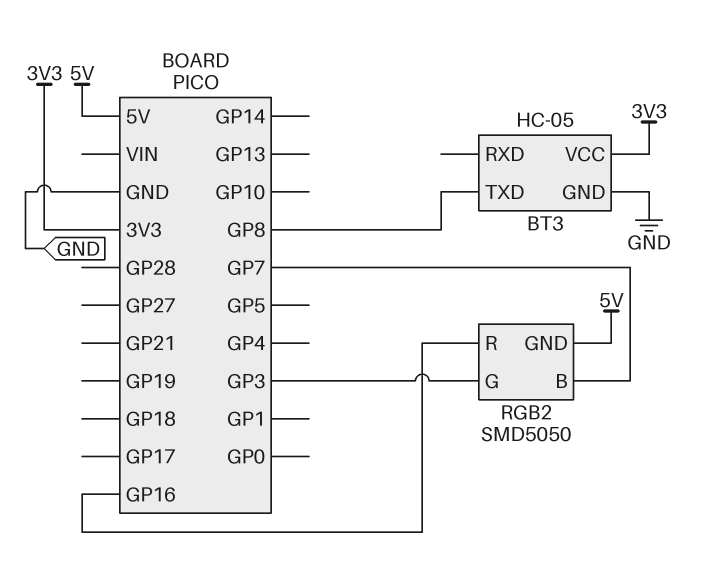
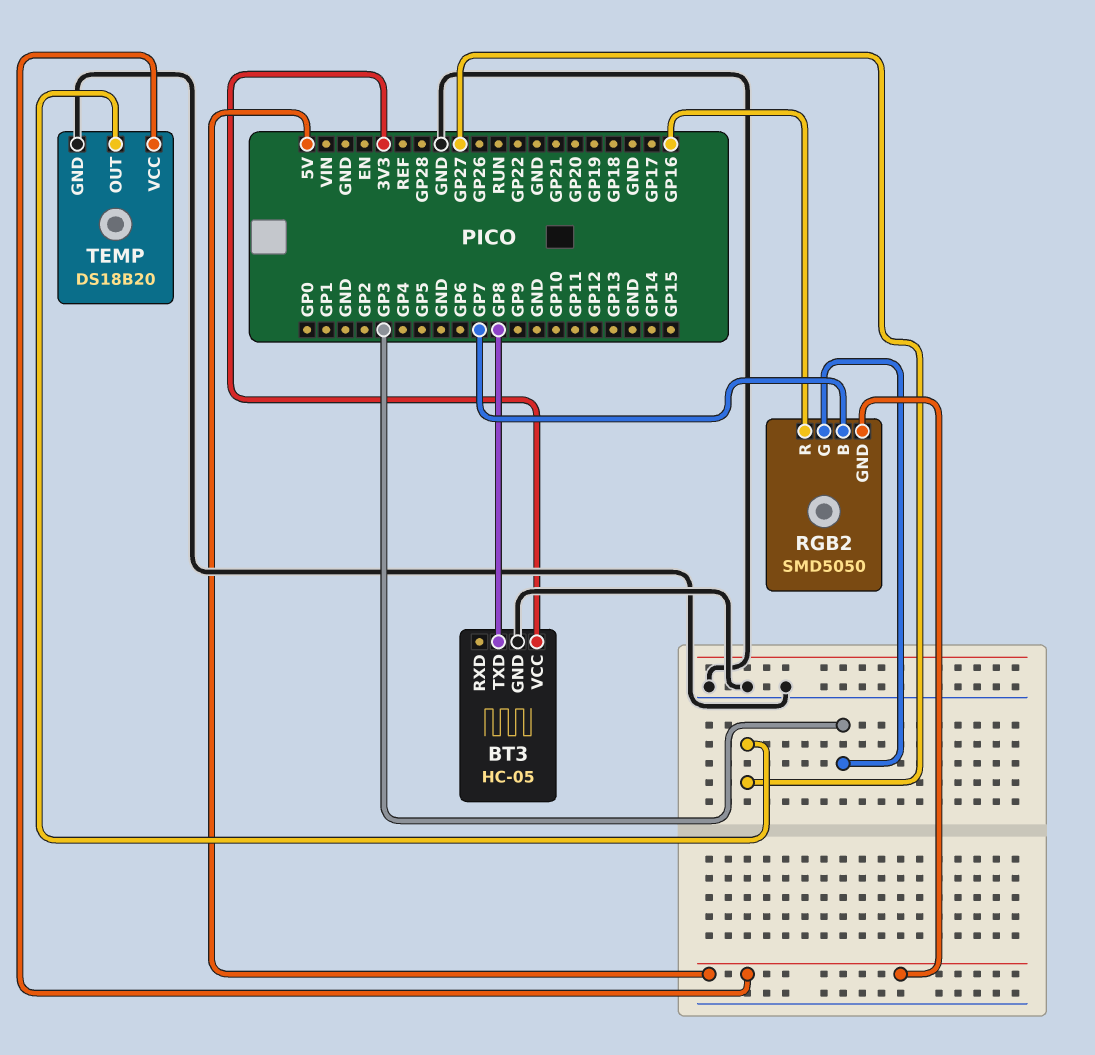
TEMP: none -> DS18B20
TEMP pin GND: none -> GND
TEMP pin OUT: none -> GP27
TEMP pin VCC: none -> 5V

